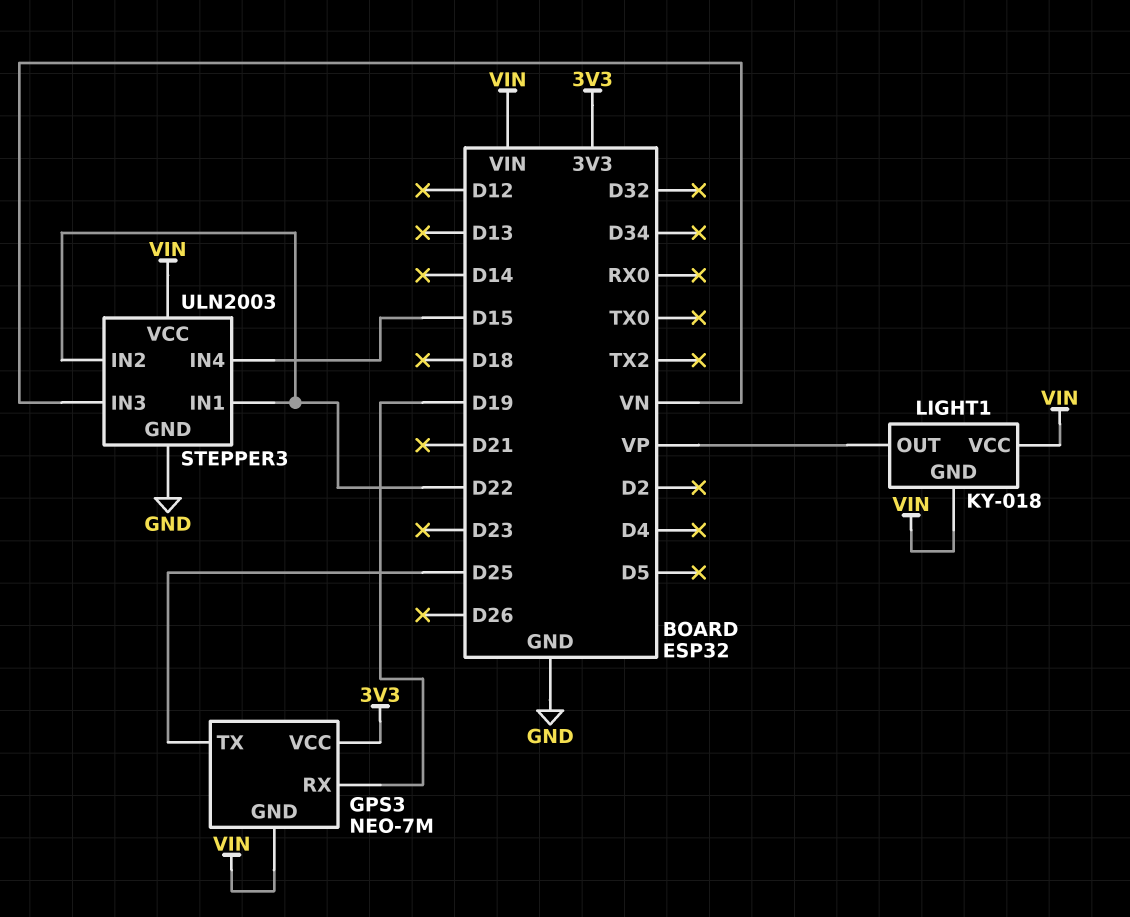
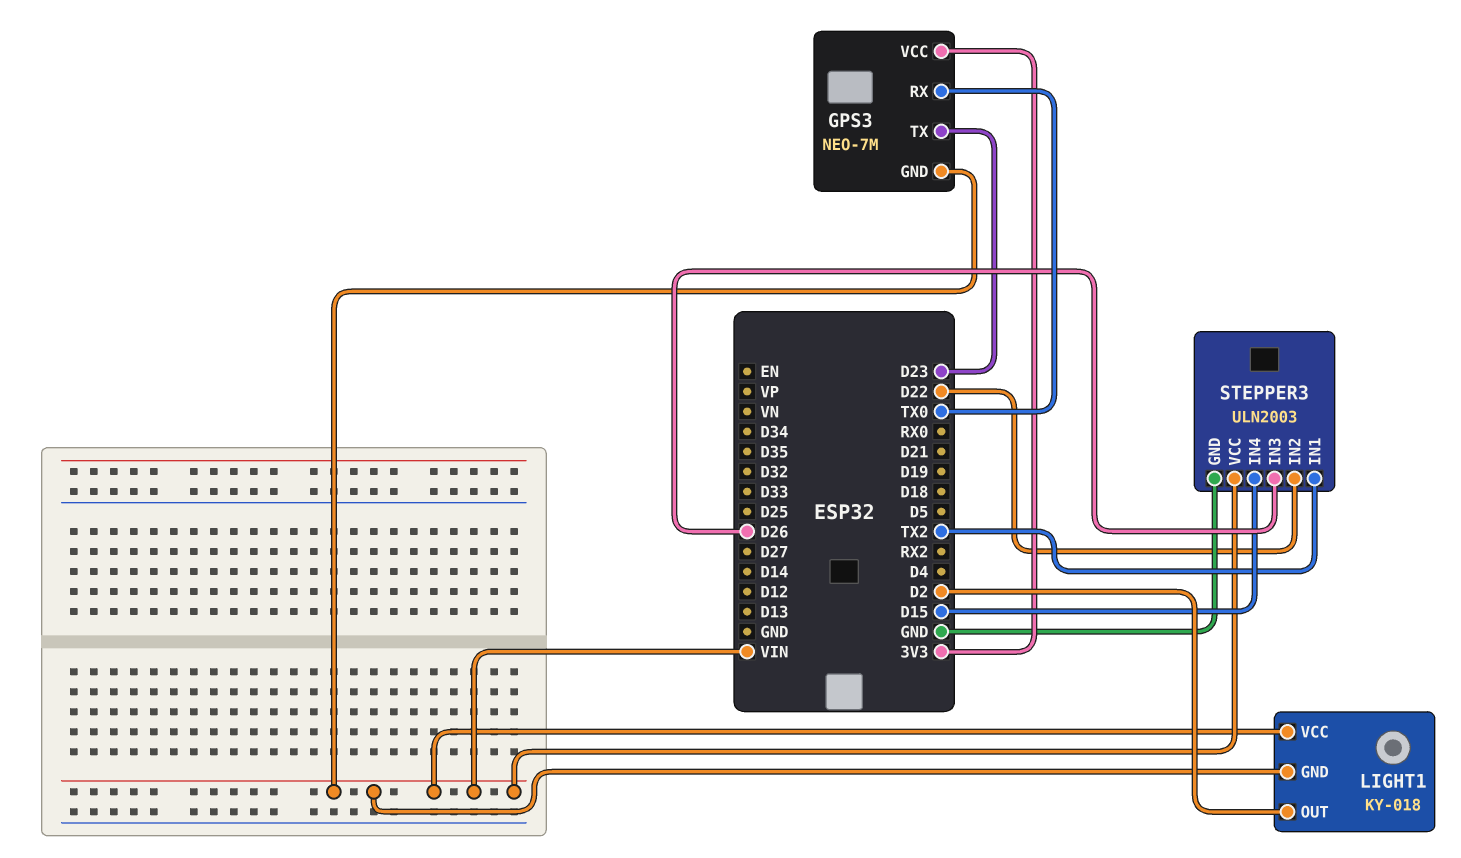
GPS3 pin RX: D19 -> TX0
GPS3 pin TX: D25 -> D23
LIGHT1 pin OUT: VP -> D2
STEPPER3 pin IN1: D22 -> TX2
STEPPER3 pin IN3: VN -> D26

